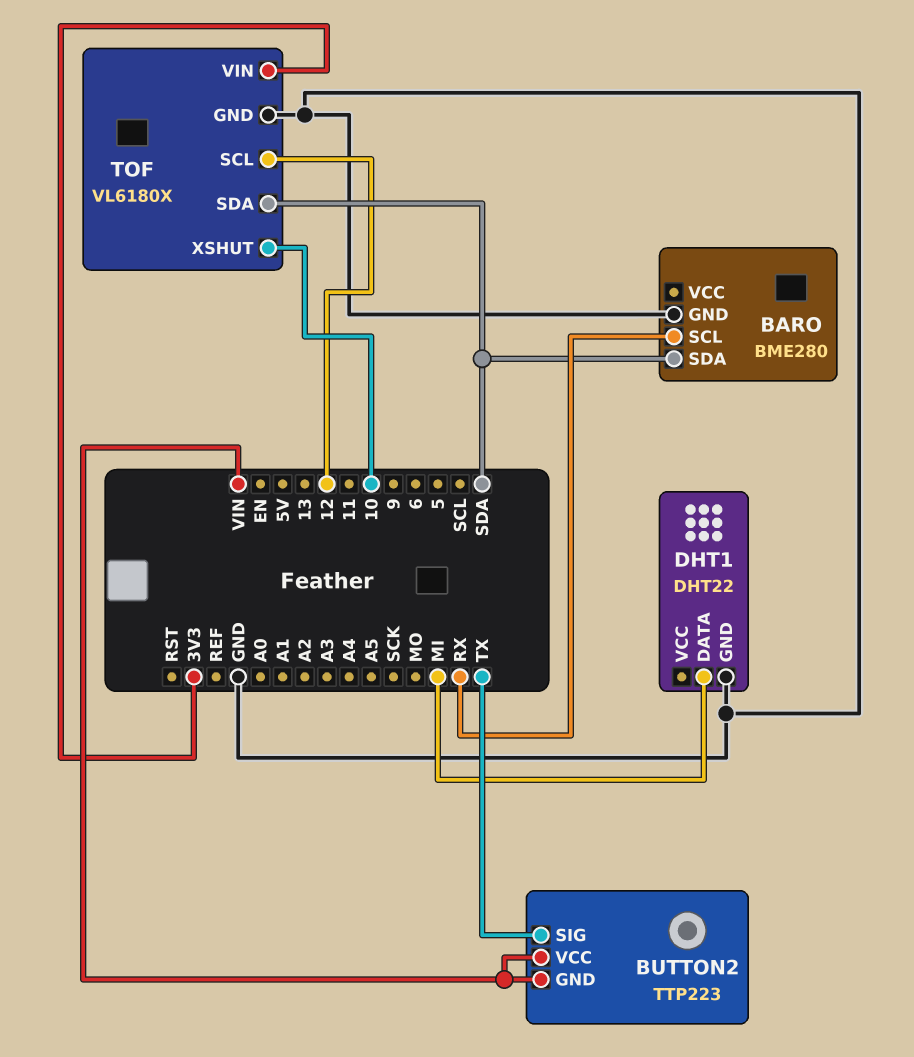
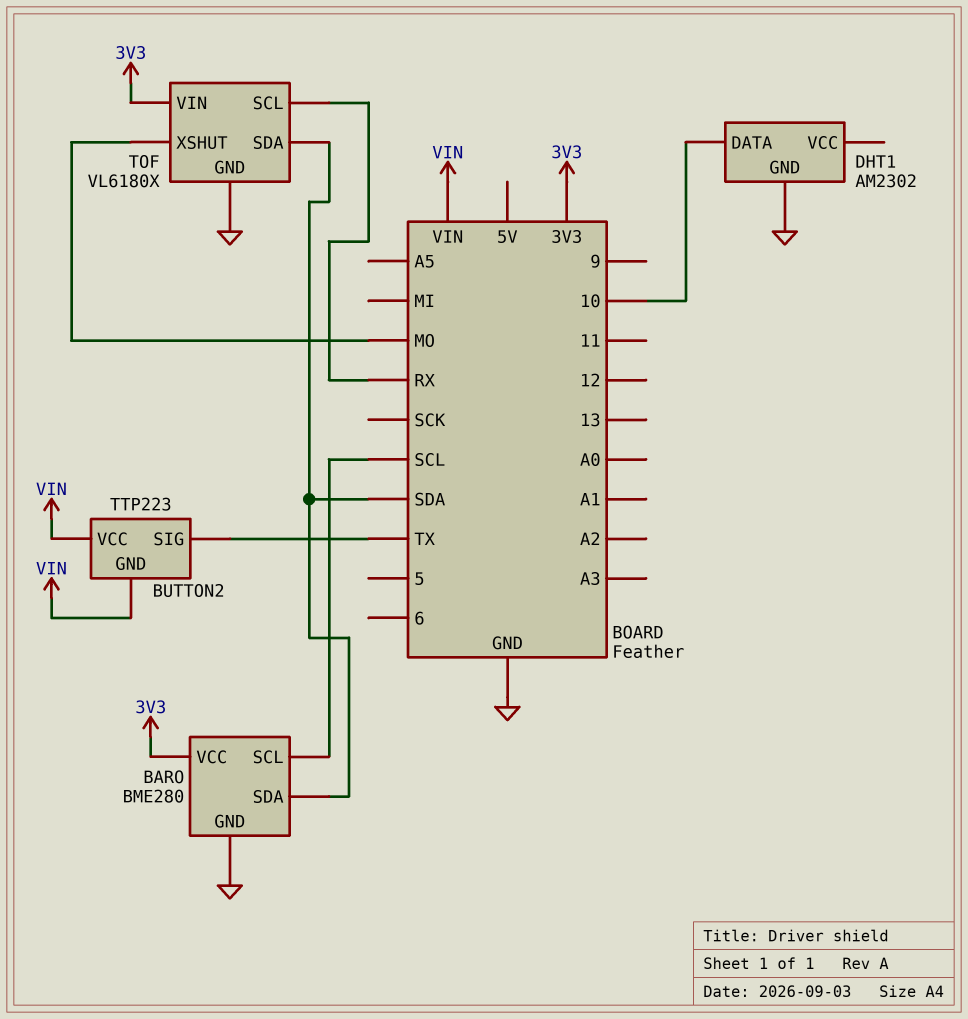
BARO pin SCL: RX -> SCL
BARO pin VCC: none -> 3V3
DHT1: DHT22 -> AM2302
DHT1 pin DATA: MI -> 10
TOF pin SCL: 12 -> RX
TOF pin XSHUT: 10 -> MO

